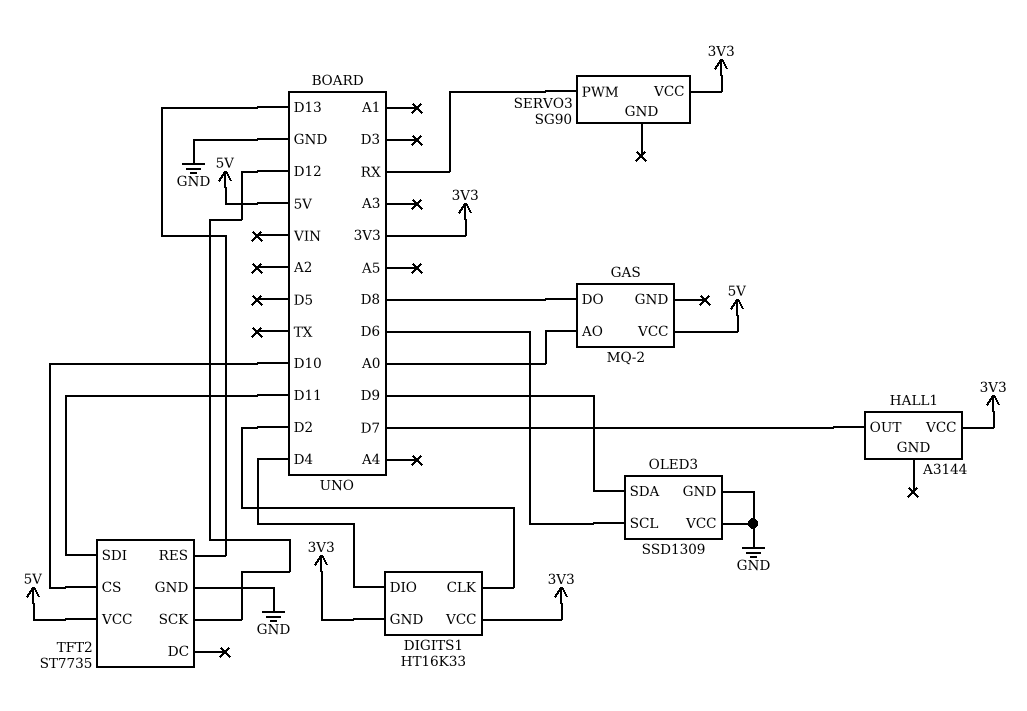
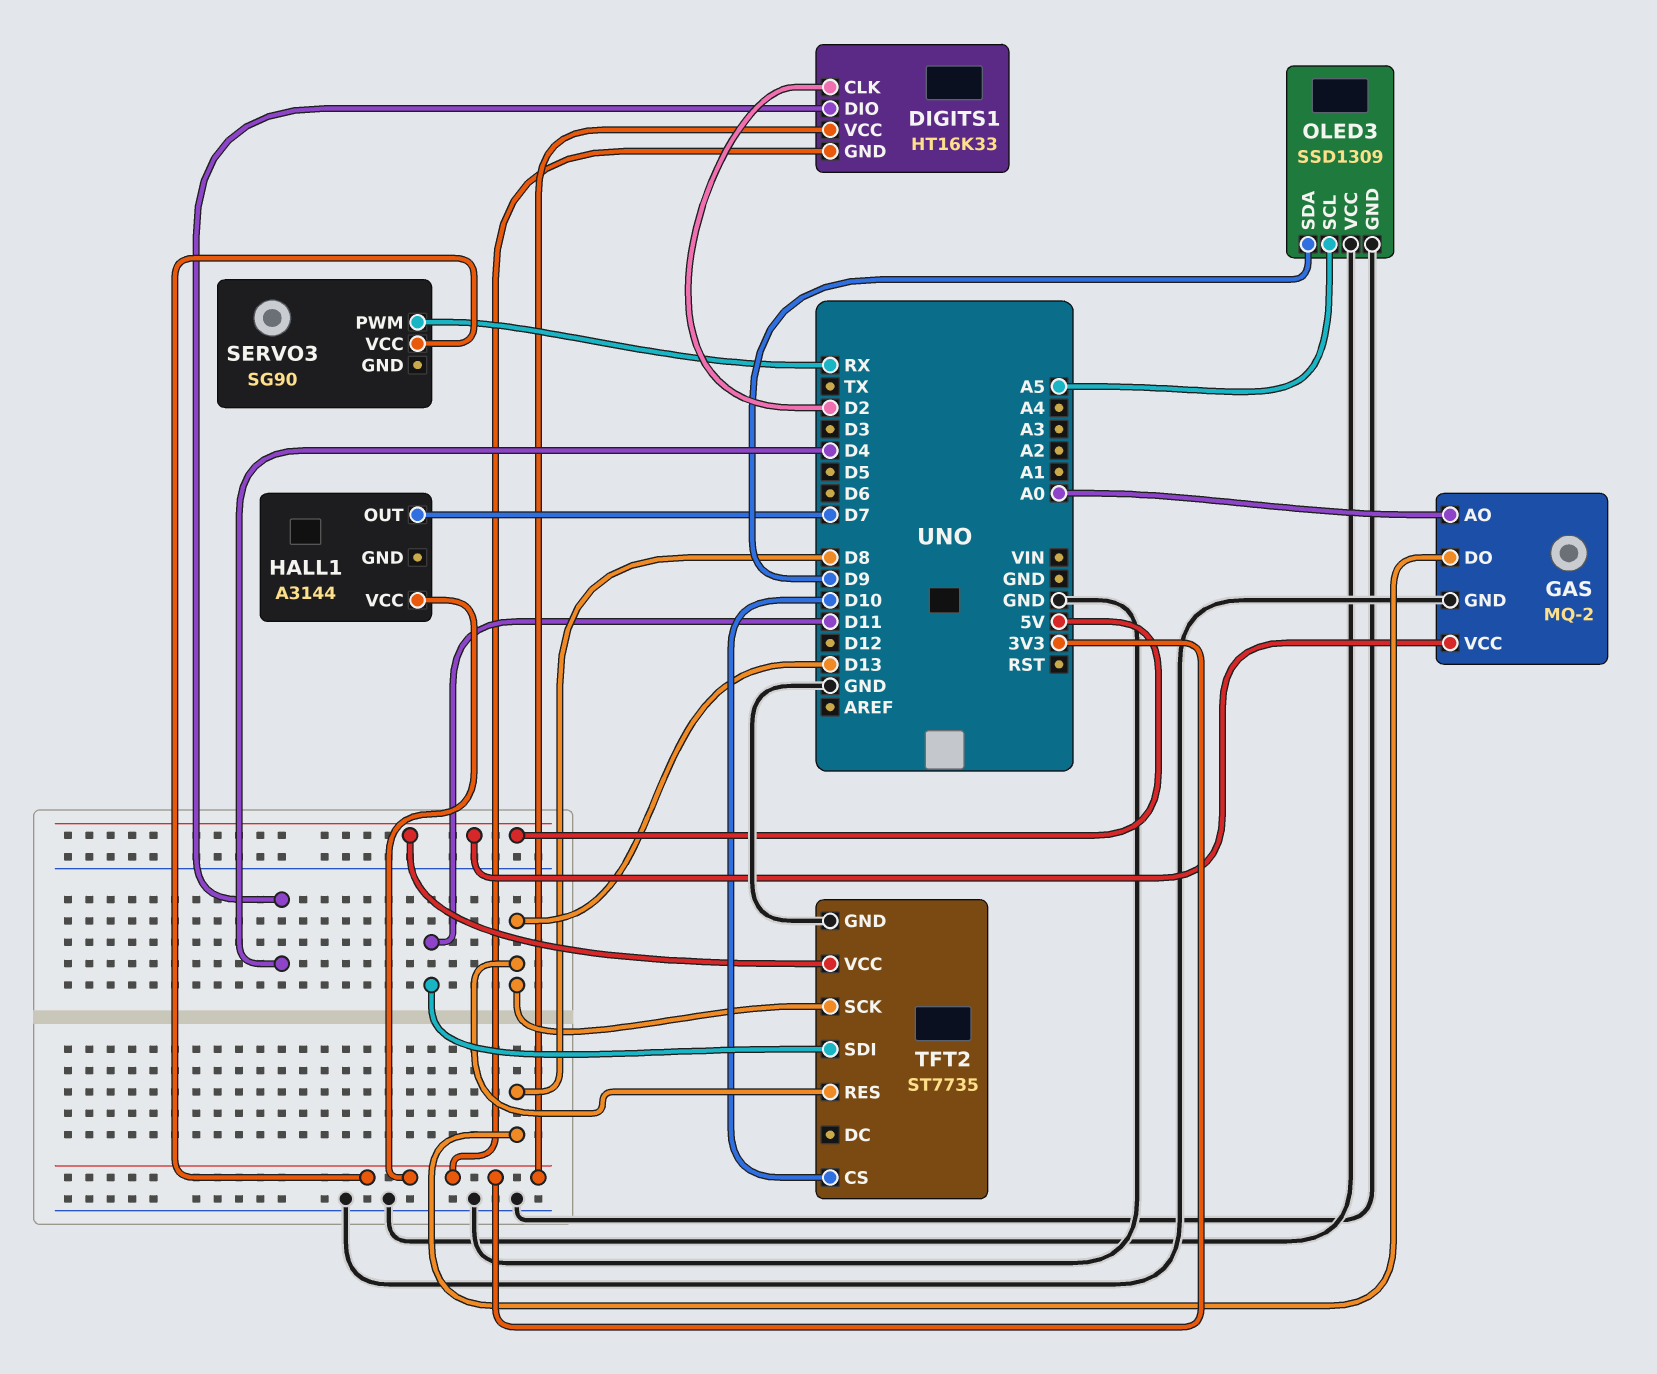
GAS pin GND: none -> GND
OLED3 pin SCL: D6 -> A5
TFT2 pin SCK: D12 -> D13

